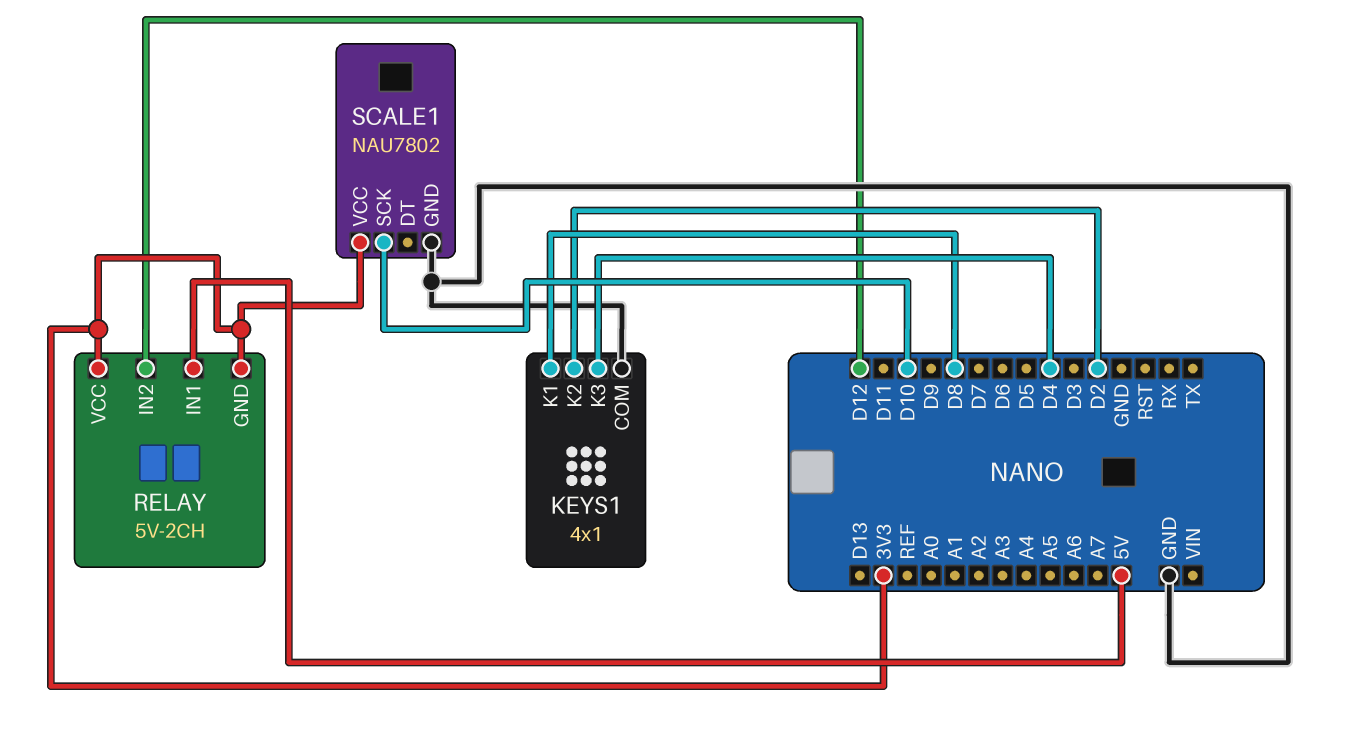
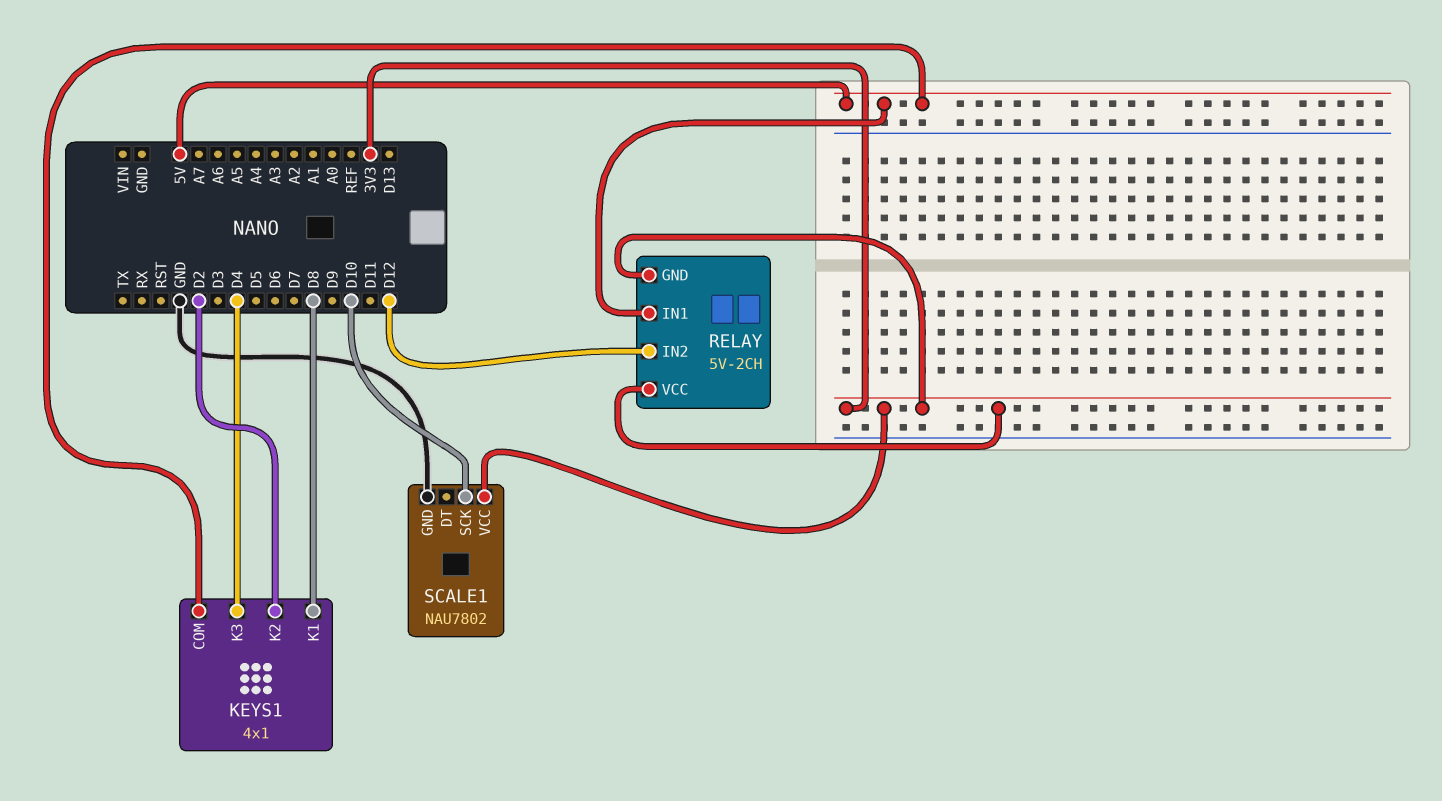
KEYS1 pin COM: GND -> 5V

